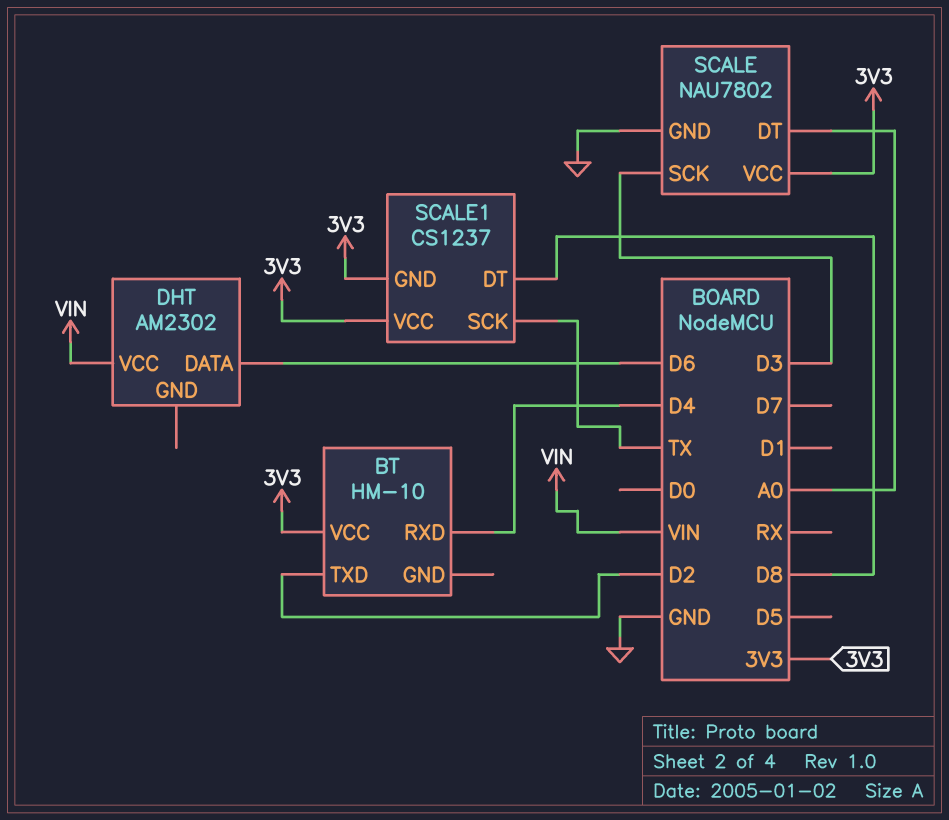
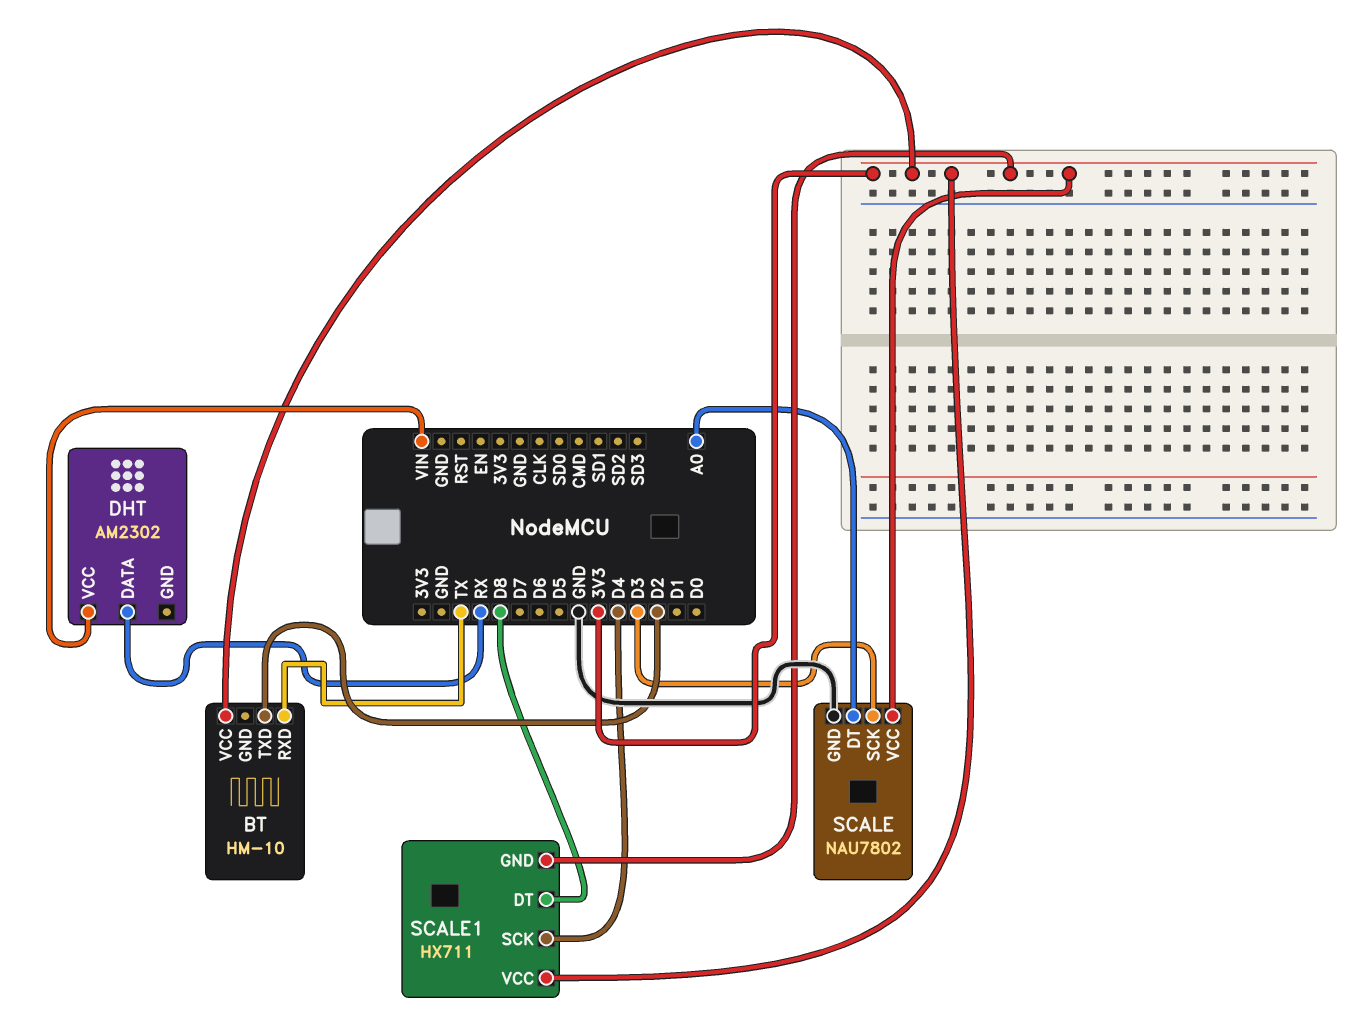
BT pin RXD: D4 -> TX
DHT pin DATA: D6 -> RX
SCALE1: CS1237 -> HX711
SCALE1 pin SCK: TX -> D4

